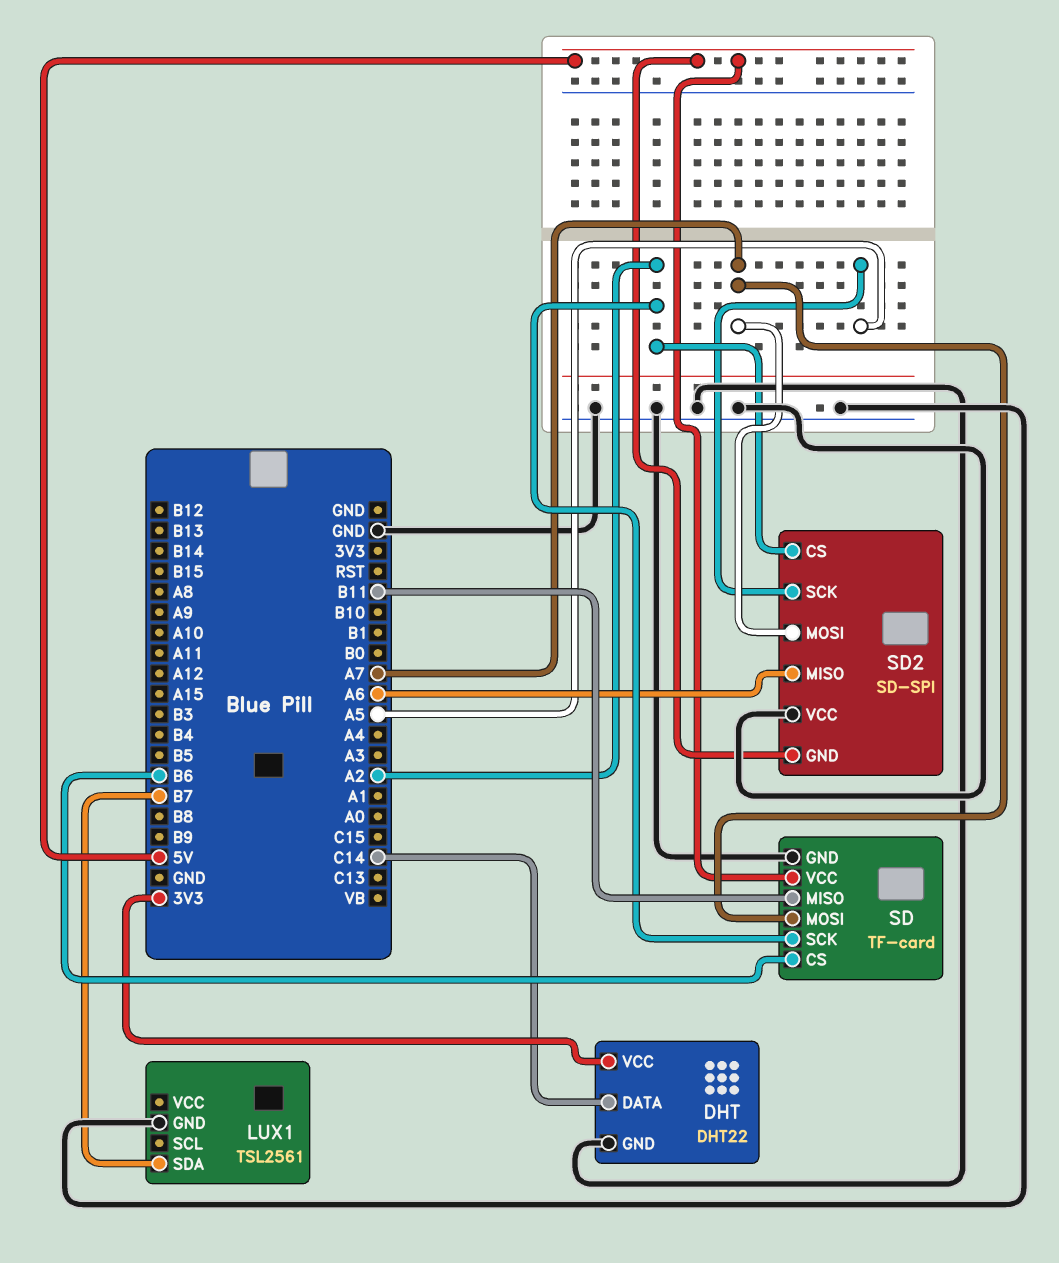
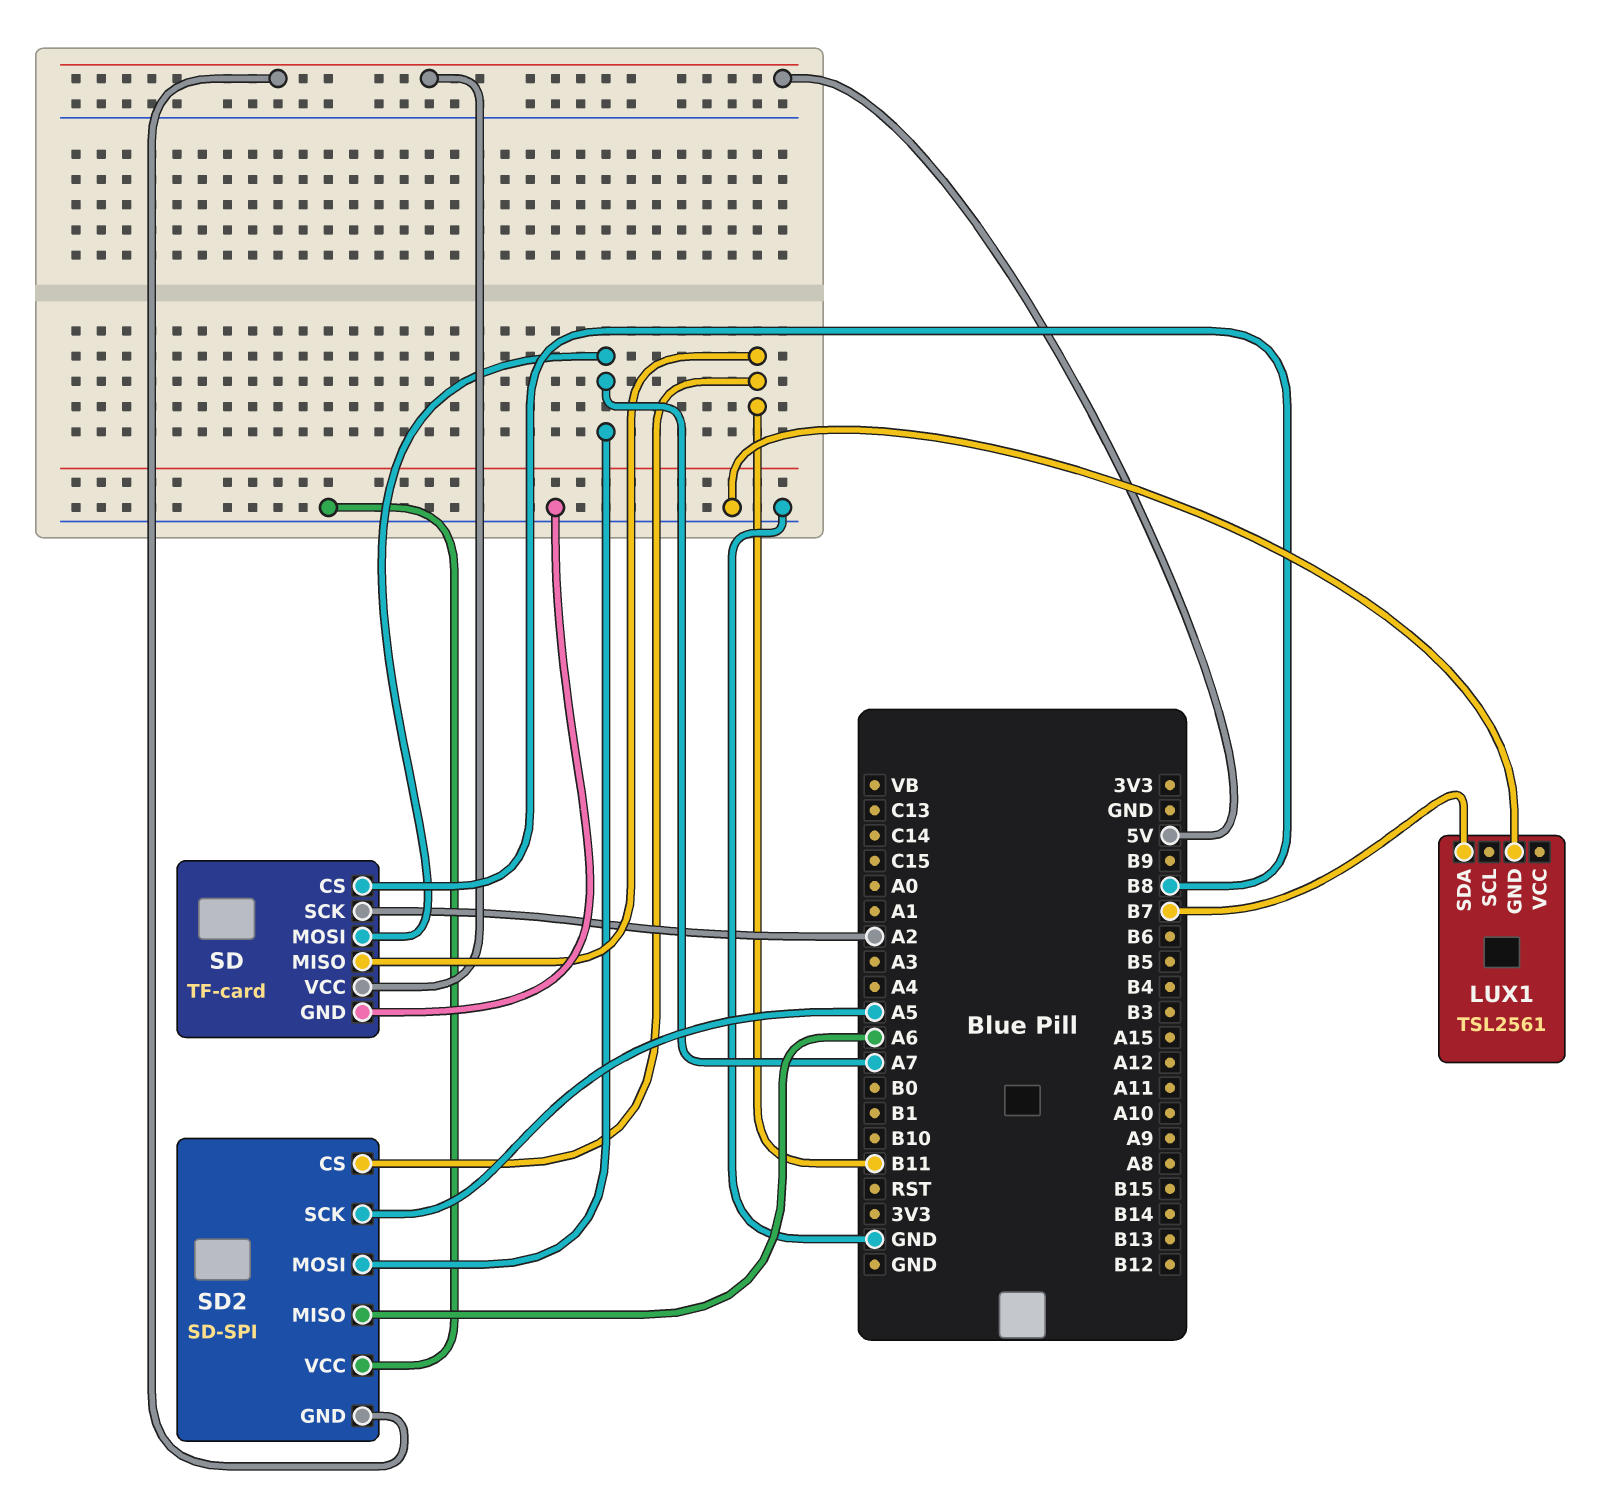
DHT: DHT22 -> none
DHT pin DATA: C14 -> none
DHT pin GND: GND -> none
DHT pin VCC: 3V3 -> none
SD pin CS: B6 -> B8
SD2 pin CS: A2 -> B11

